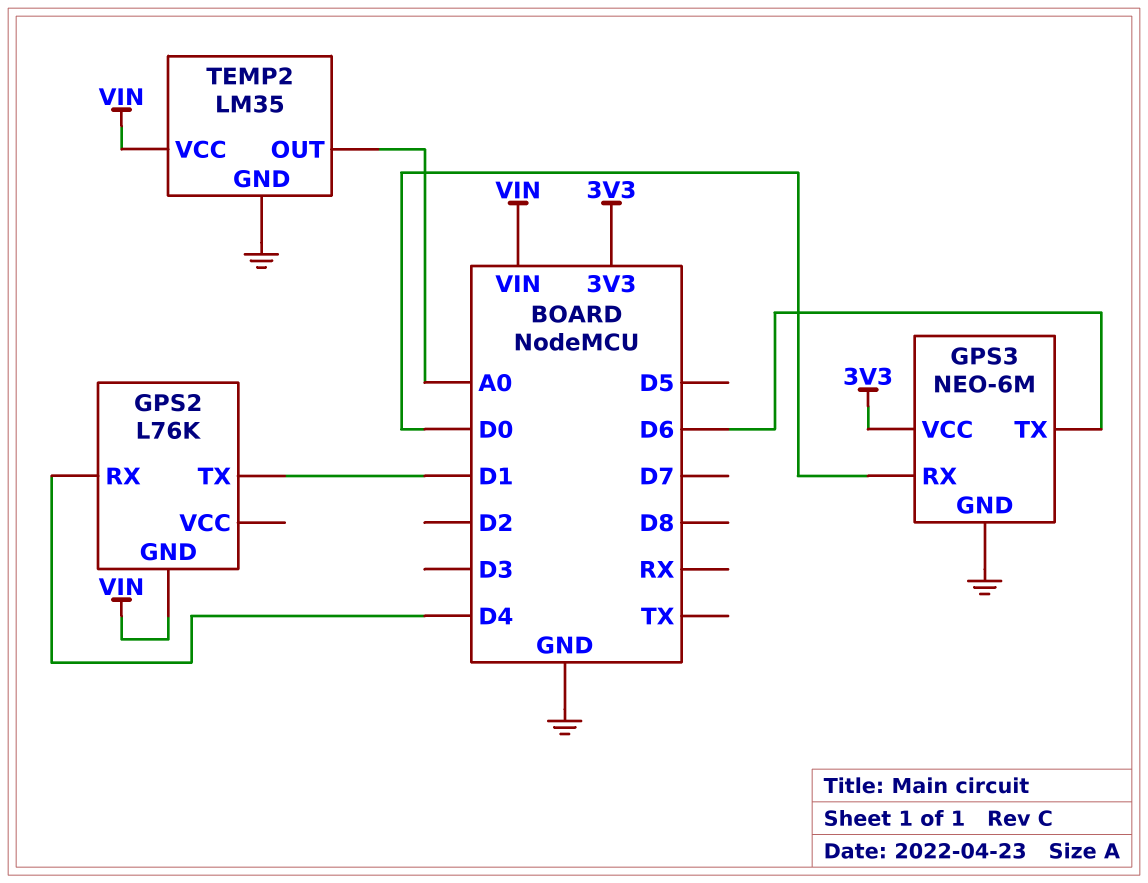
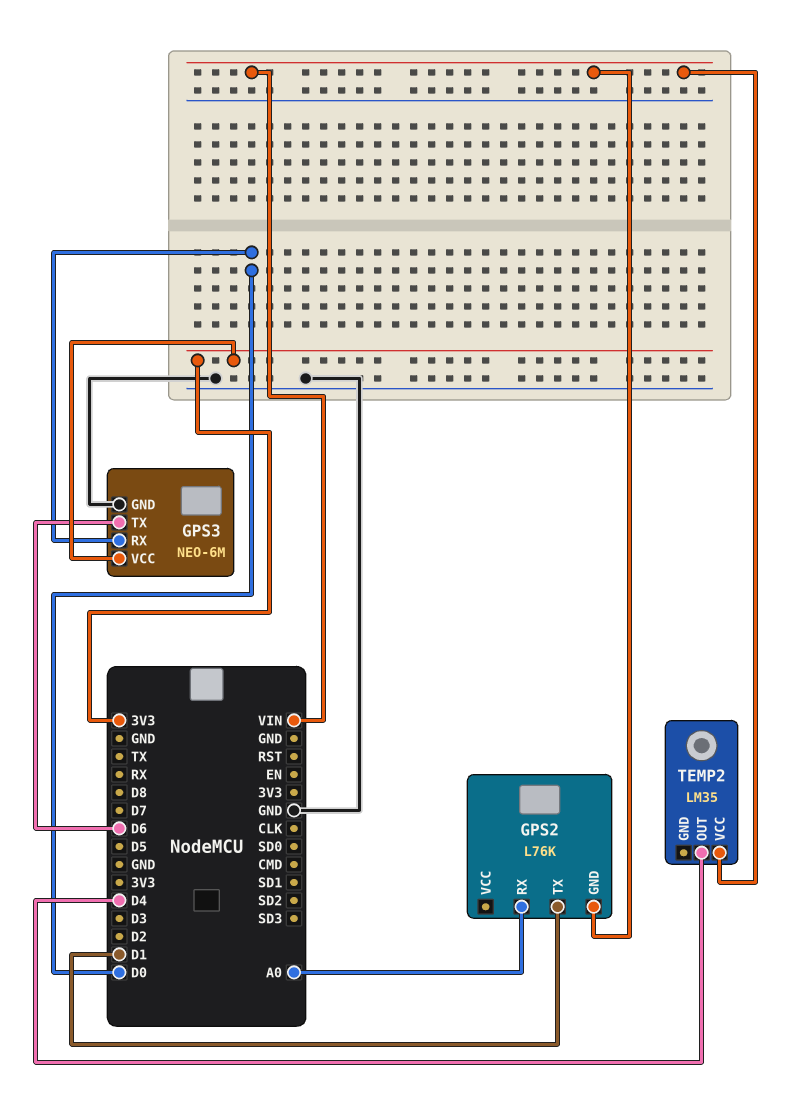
GPS2 pin RX: D4 -> A0
TEMP2 pin GND: GND -> none
TEMP2 pin OUT: A0 -> D4

